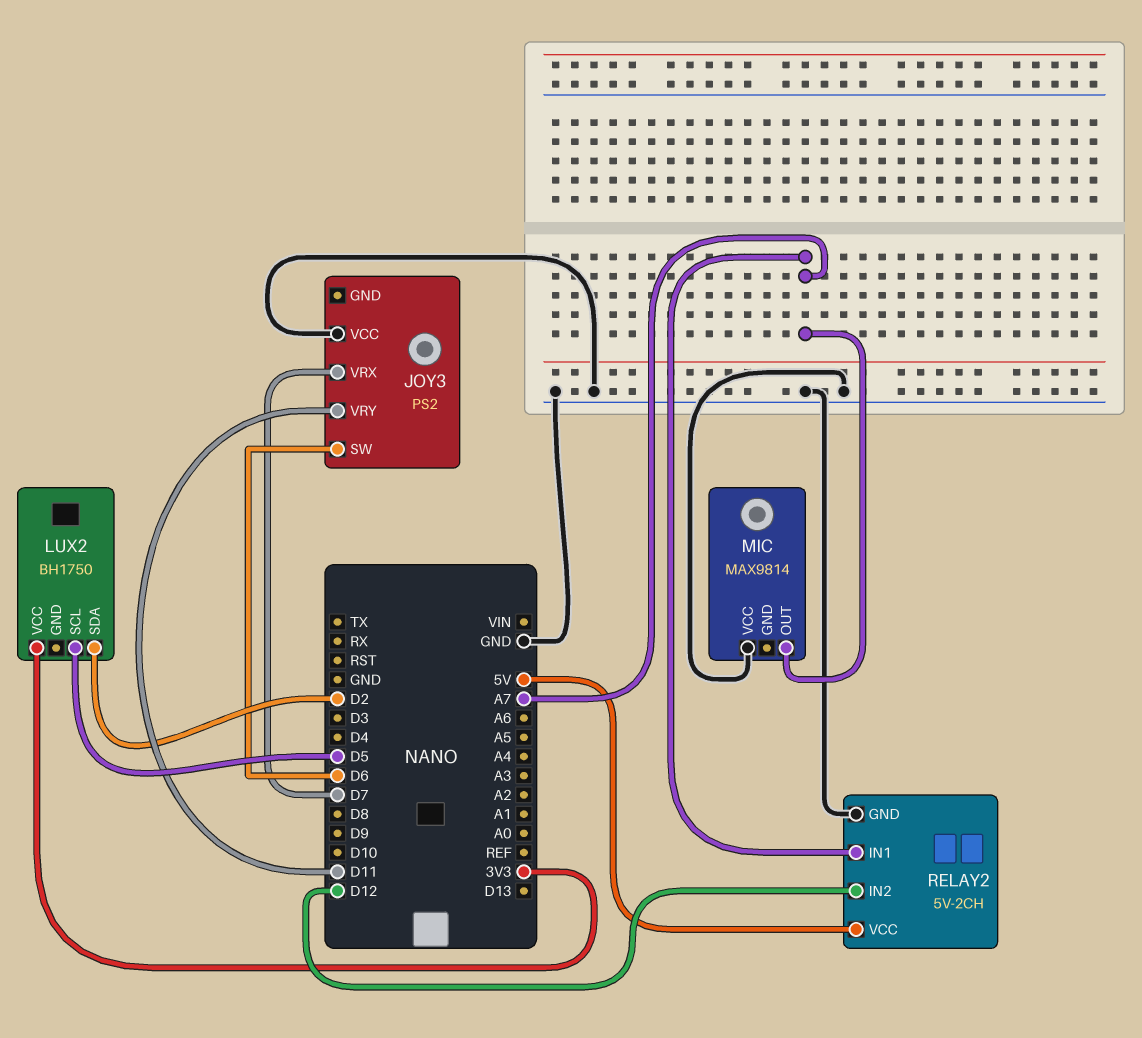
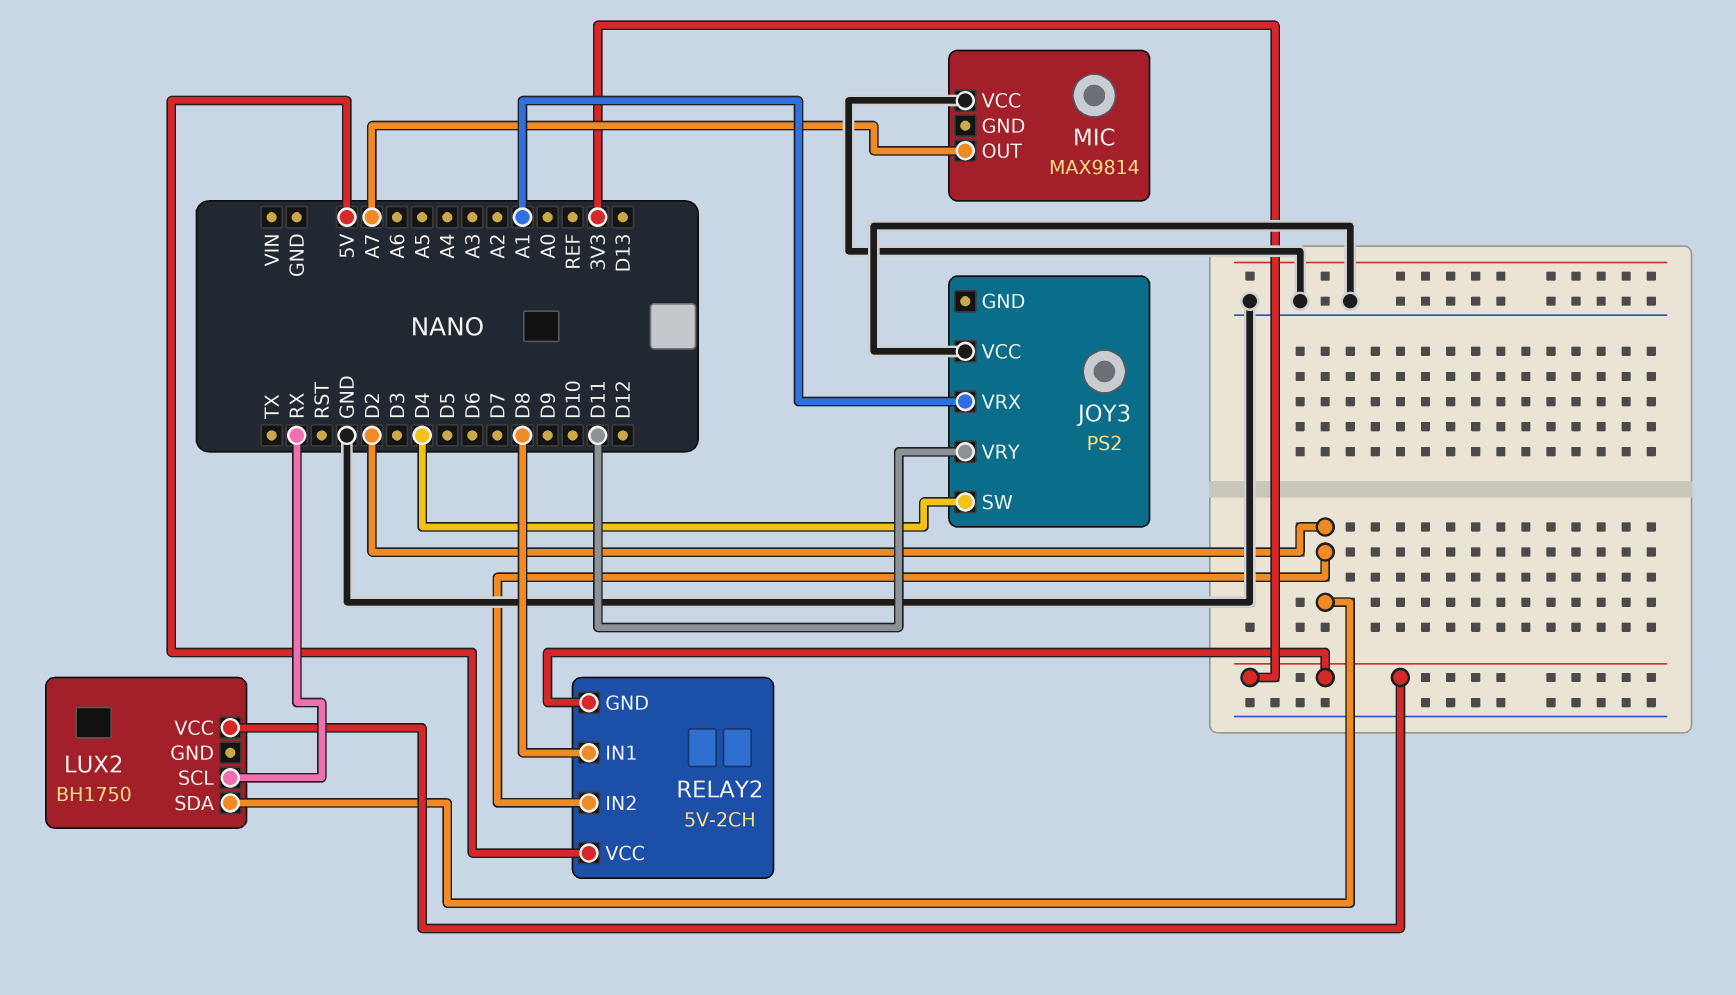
JOY3 pin SW: D6 -> D4
JOY3 pin VRX: D7 -> A1
LUX2 pin SCL: D5 -> RX
RELAY2 pin GND: GND -> 3V3
RELAY2 pin IN1: A7 -> D8
RELAY2 pin IN2: D12 -> D2

